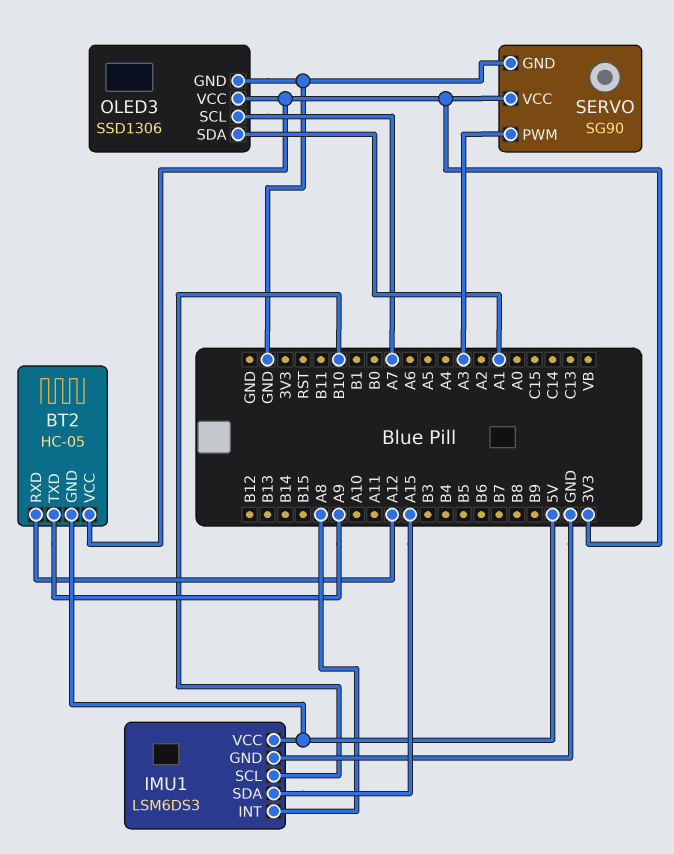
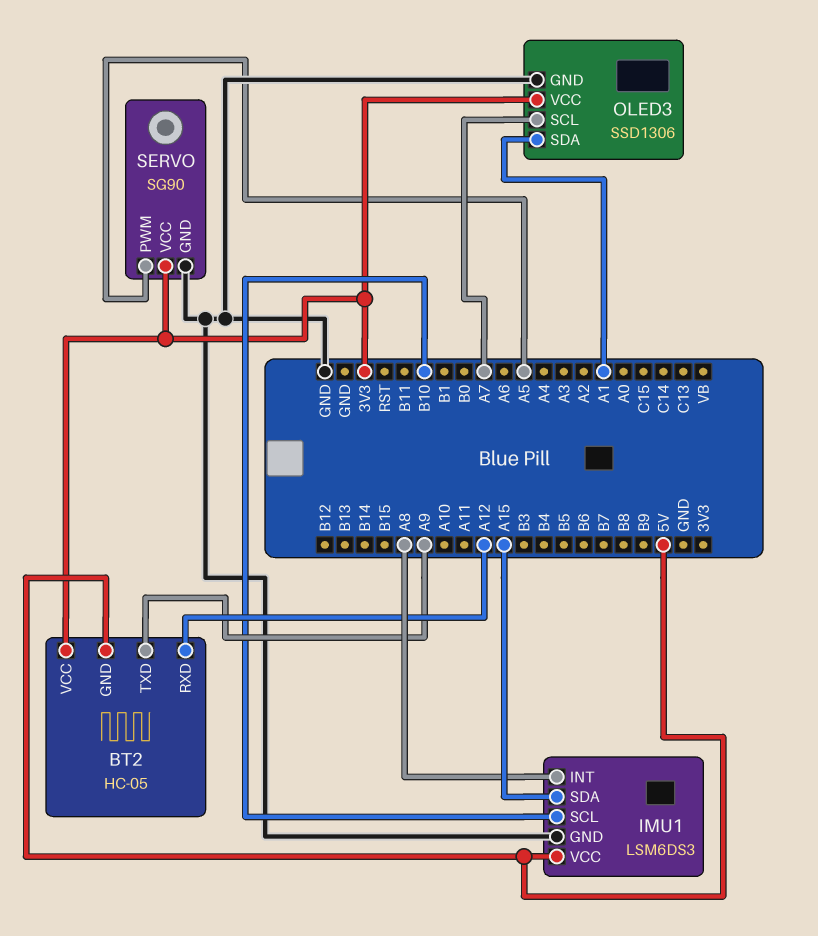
SERVO pin PWM: A3 -> A5

